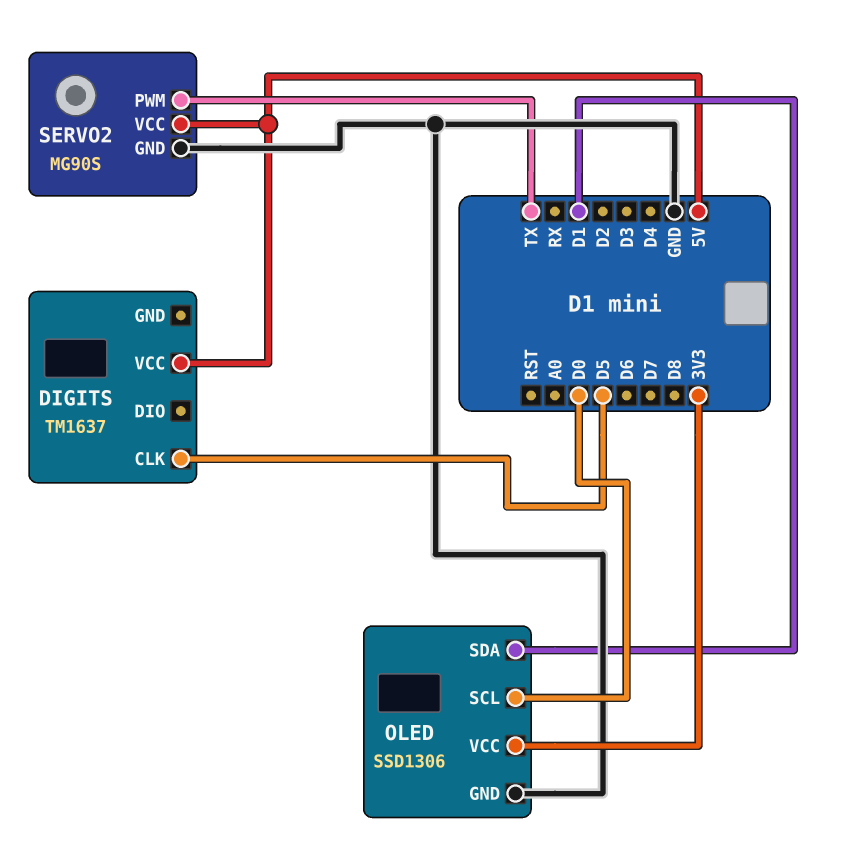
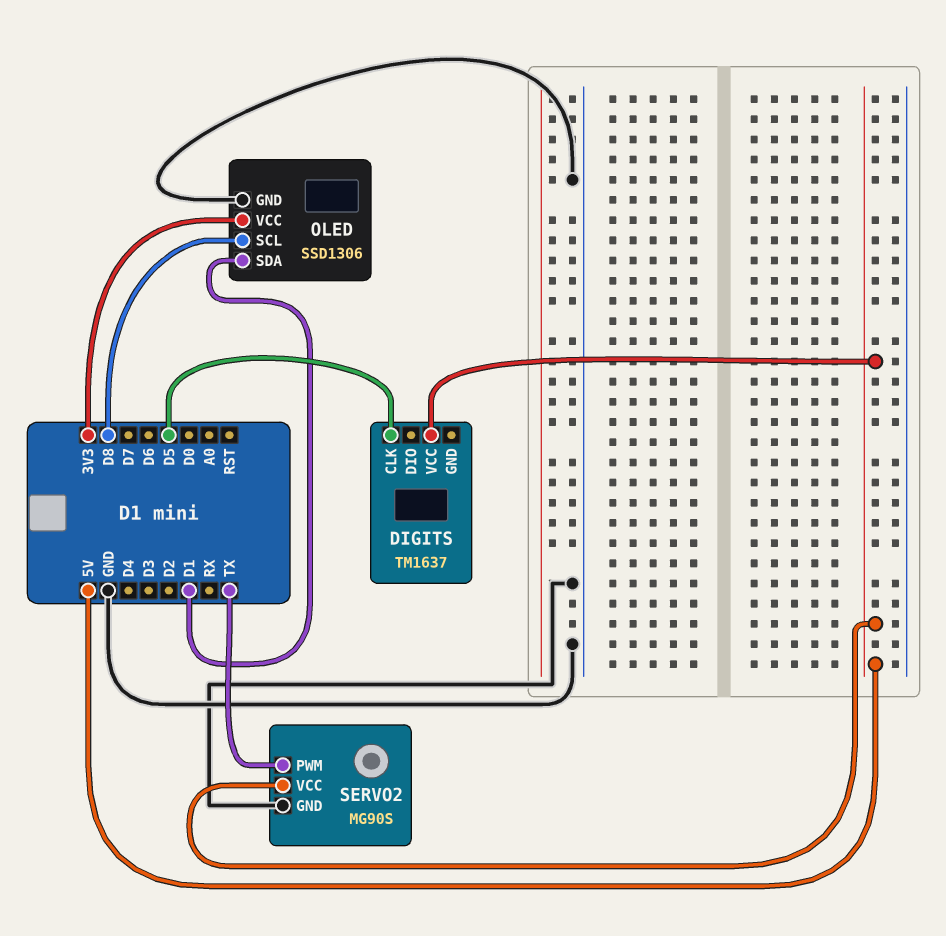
OLED pin SCL: D0 -> D8

